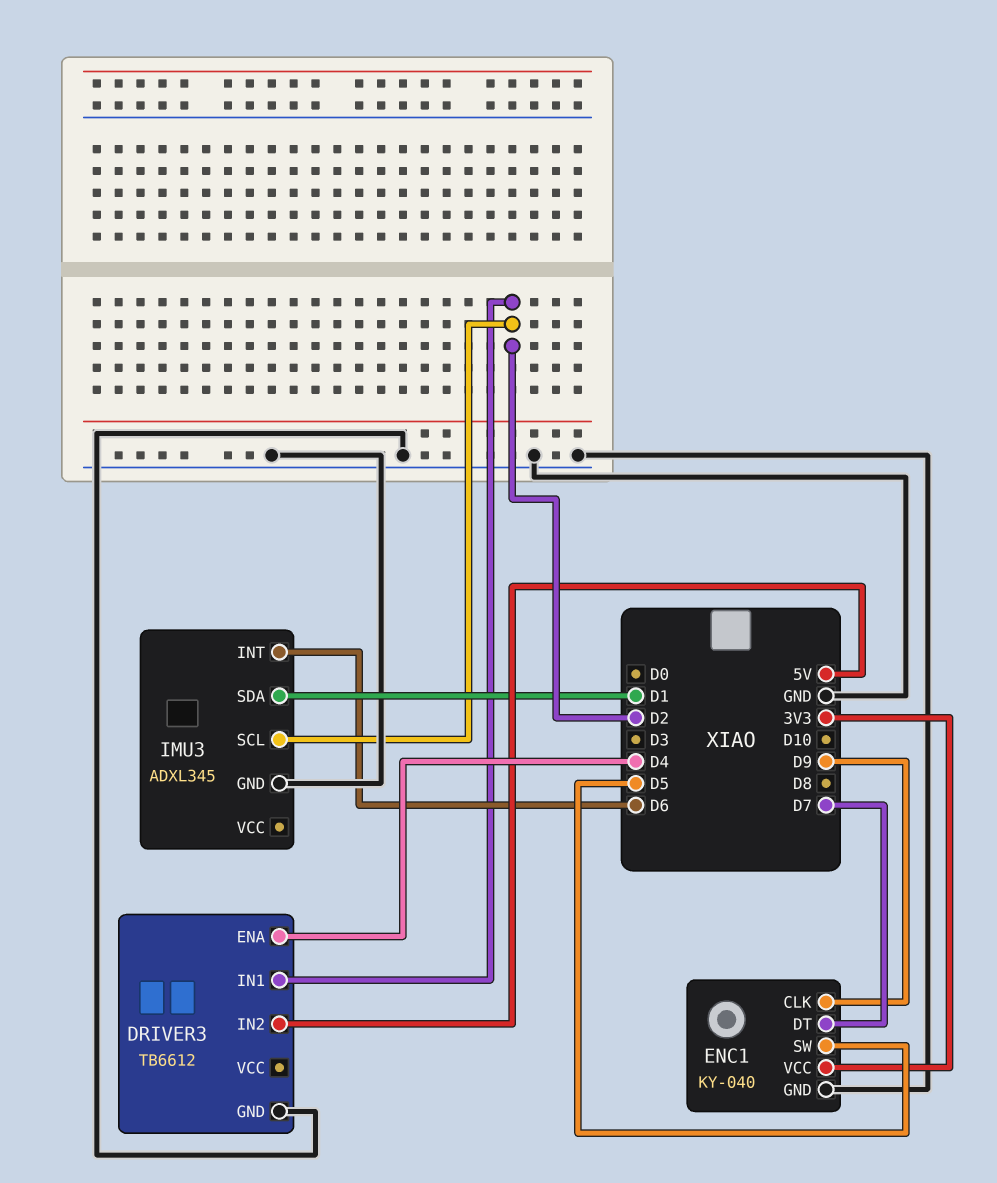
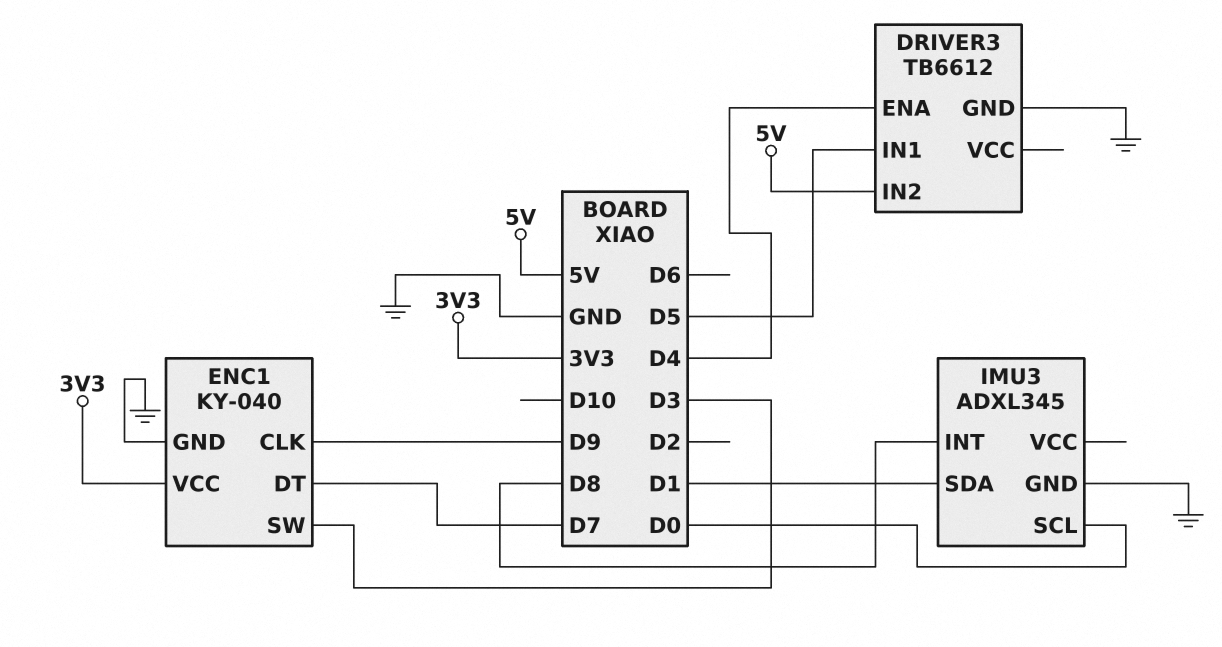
DRIVER3 pin IN1: D2 -> D5
ENC1 pin SW: D5 -> D3
IMU3 pin INT: D6 -> D8
IMU3 pin SCL: D2 -> D0

